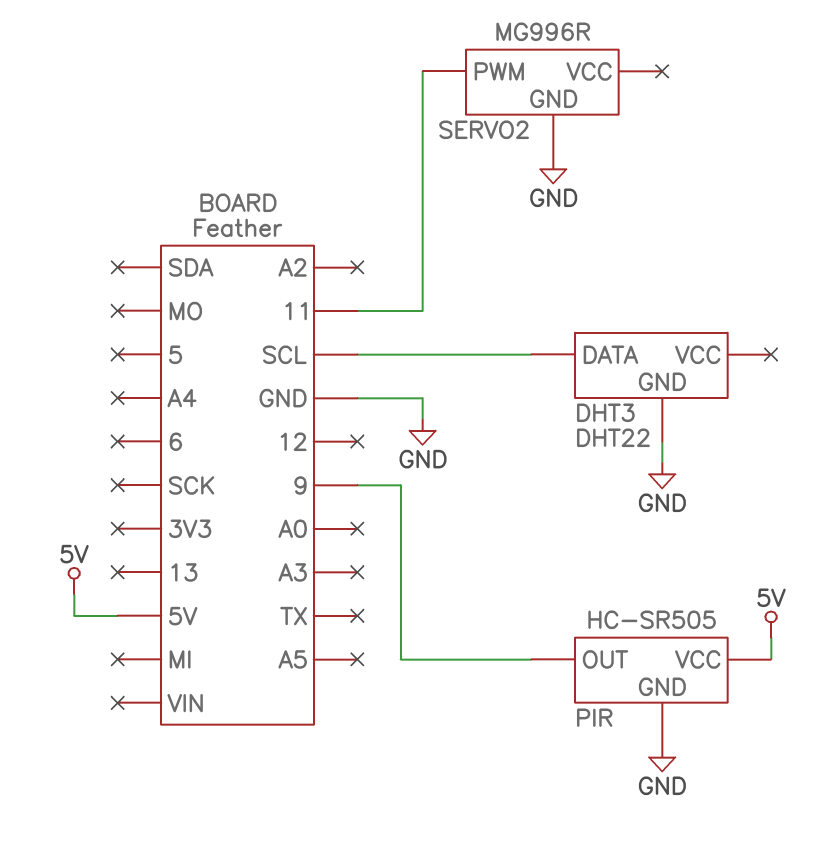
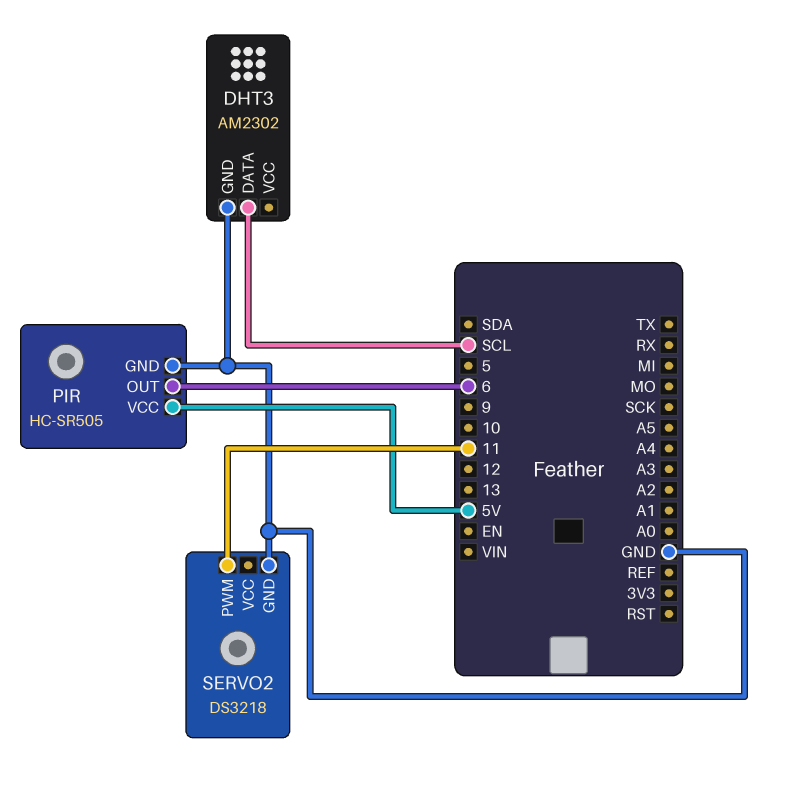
DHT3: DHT22 -> AM2302
PIR pin OUT: 9 -> 6
SERVO2: MG996R -> DS3218

